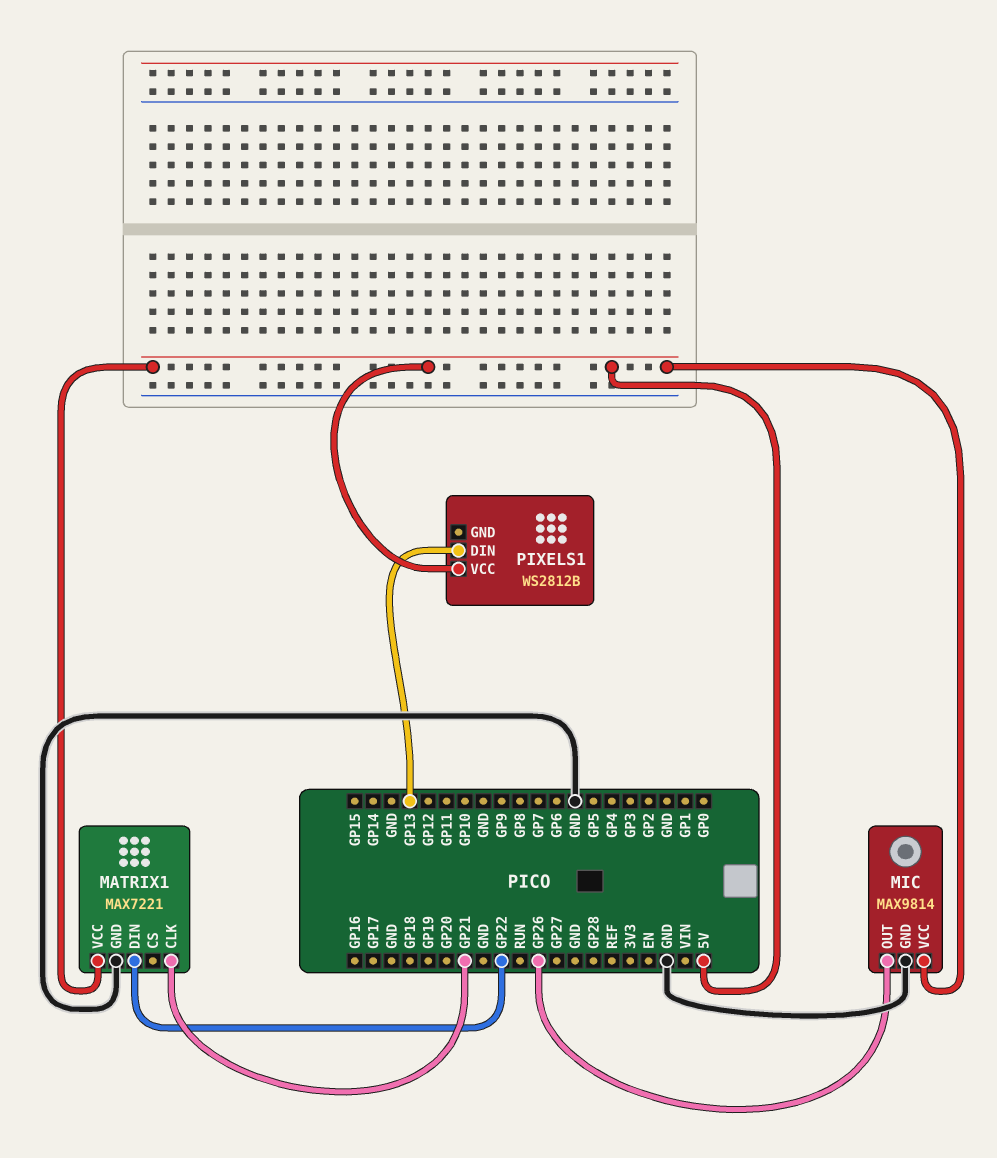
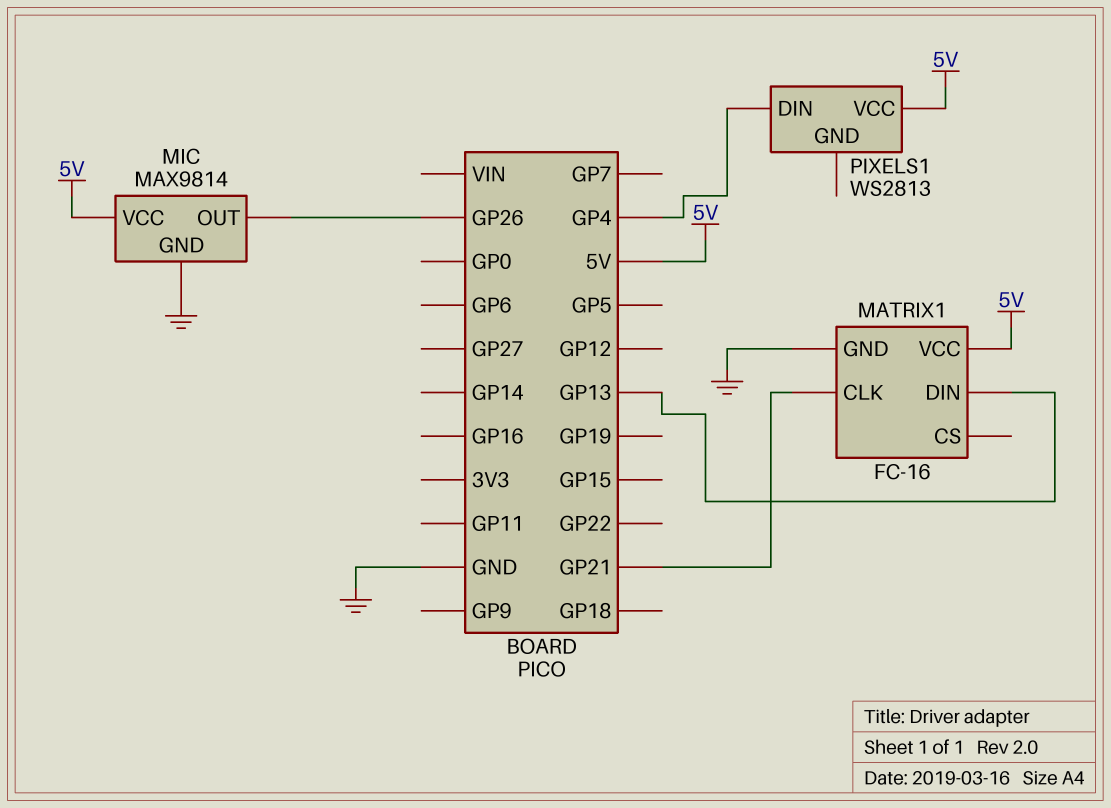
MATRIX1: MAX7221 -> FC-16
MATRIX1 pin DIN: GP22 -> GP13
PIXELS1: WS2812B -> WS2813
PIXELS1 pin DIN: GP13 -> GP4

